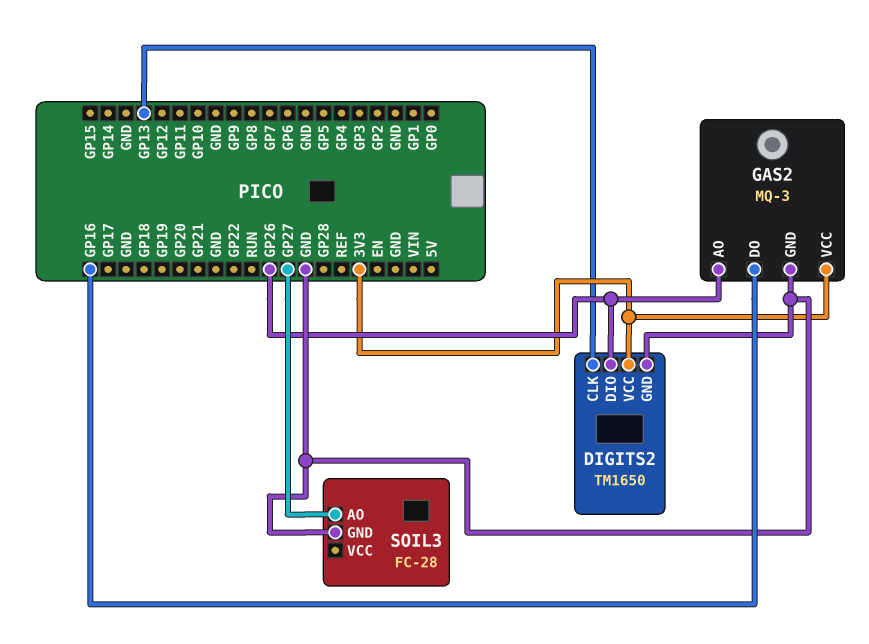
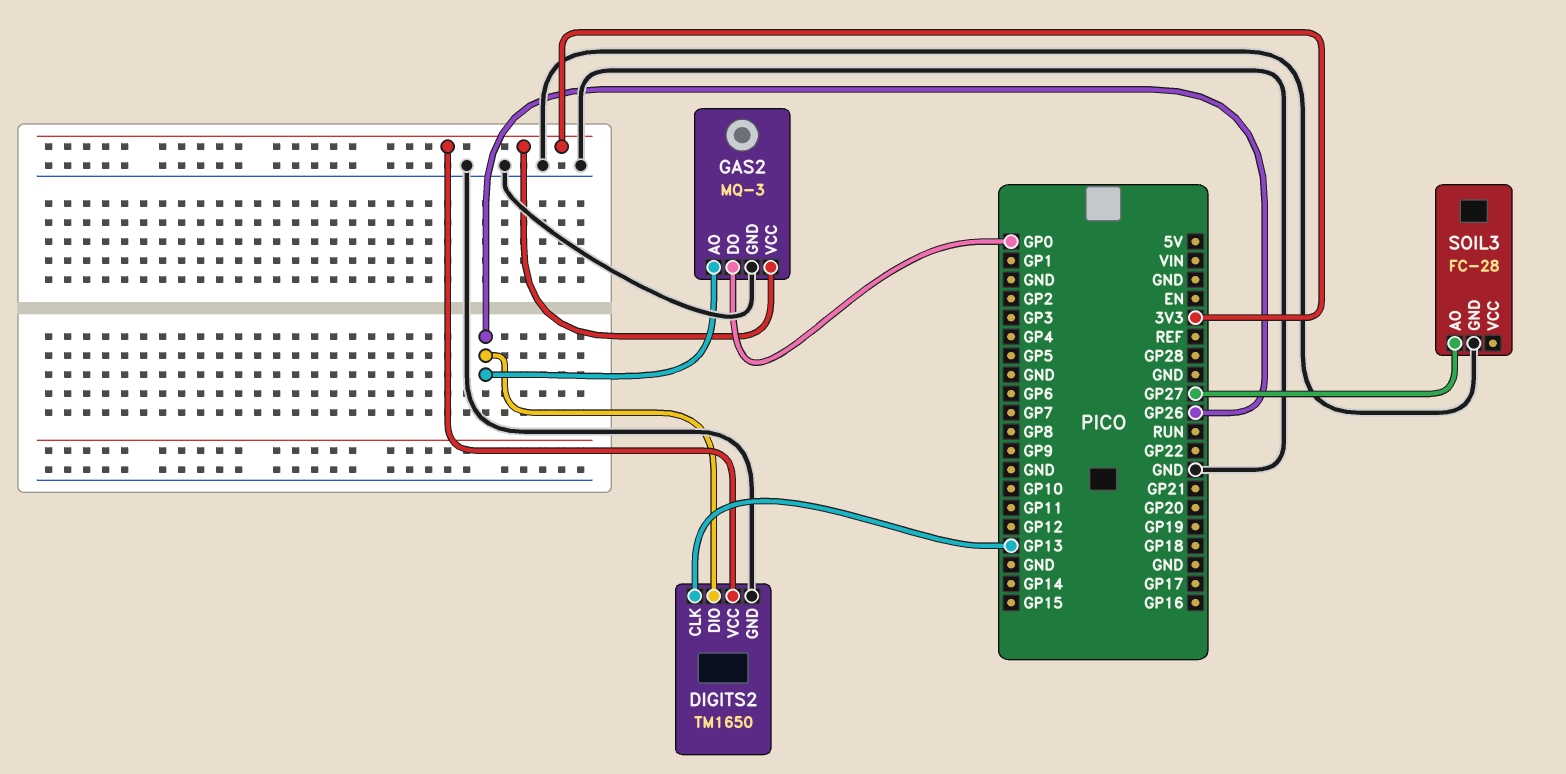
GAS2 pin DO: GP16 -> GP0

